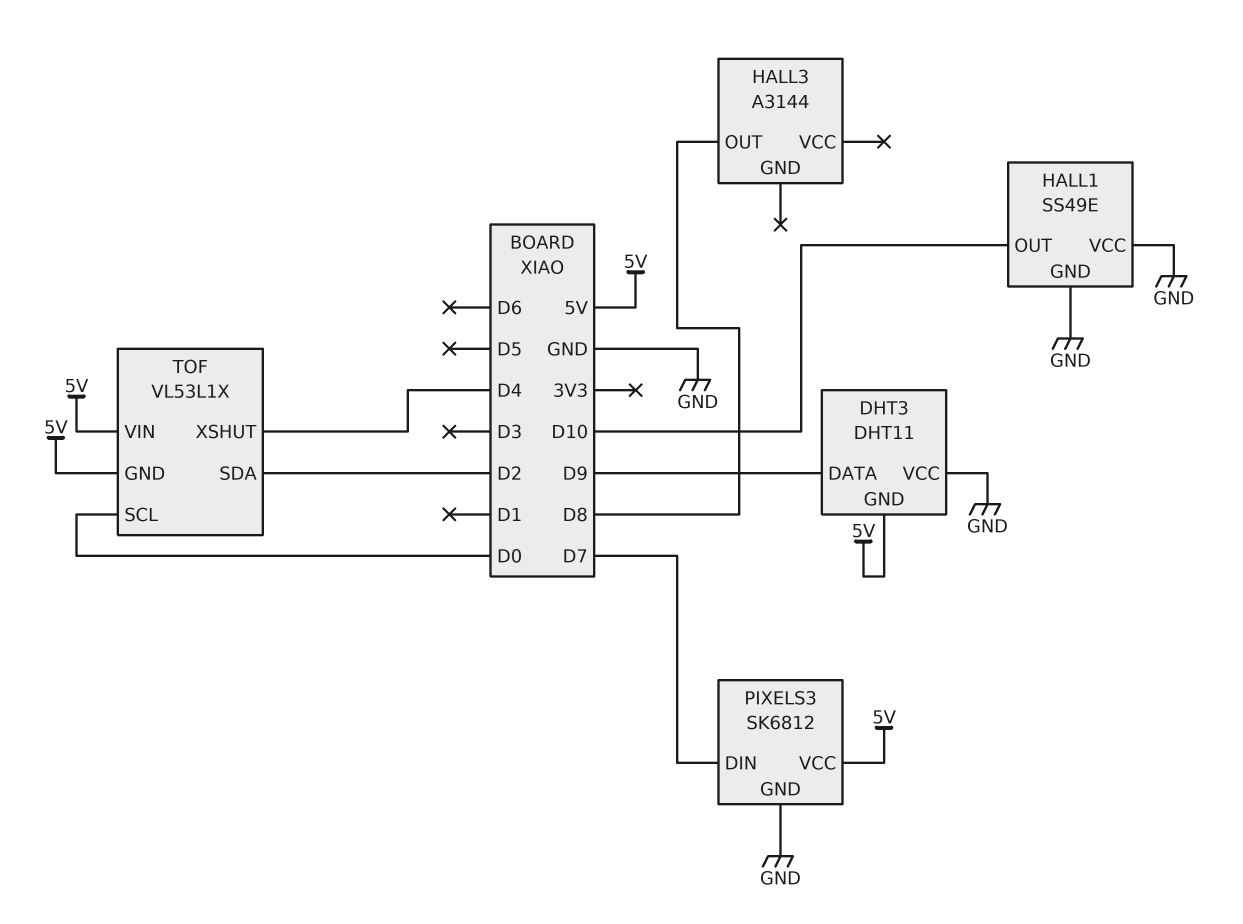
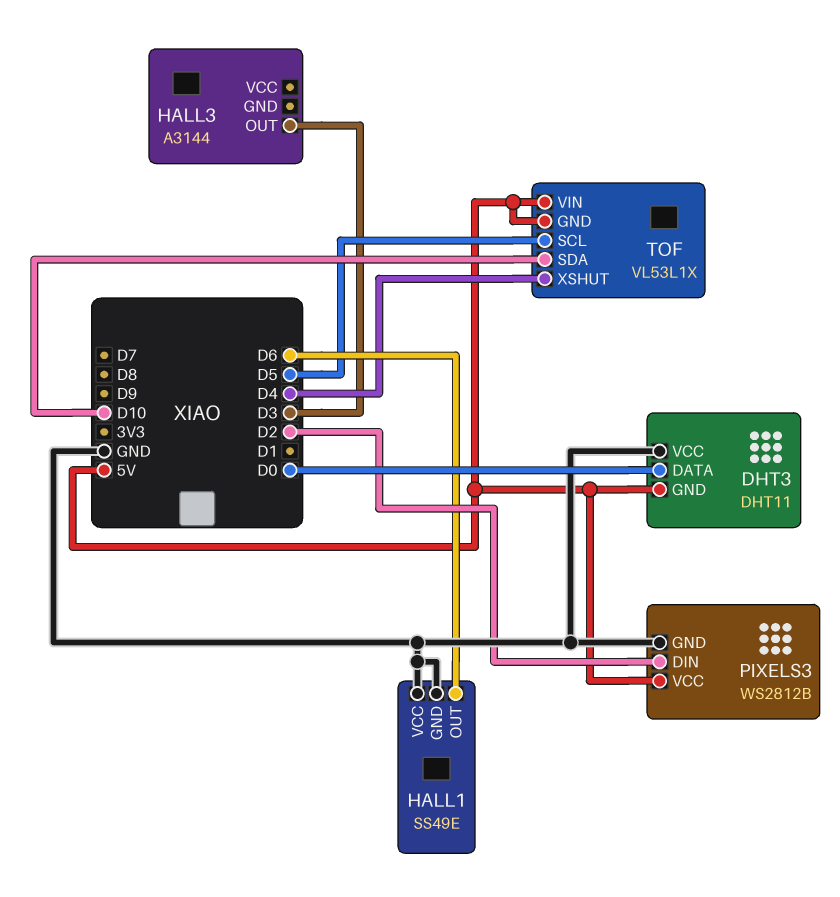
DHT3 pin DATA: D9 -> D0
HALL1 pin OUT: D10 -> D6
HALL3 pin OUT: D8 -> D3
PIXELS3: SK6812 -> WS2812B
PIXELS3 pin DIN: D7 -> D2
TOF pin SCL: D0 -> D5
TOF pin SDA: D2 -> D10

